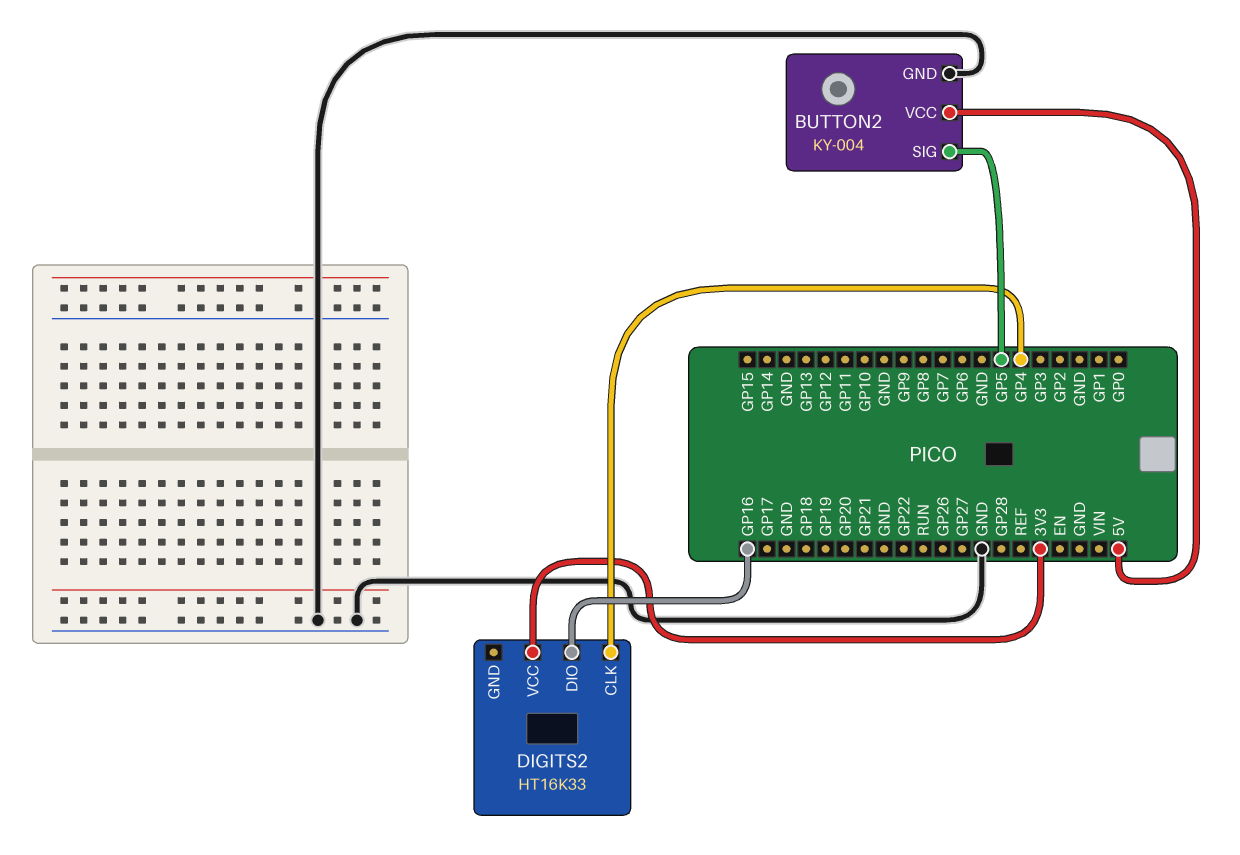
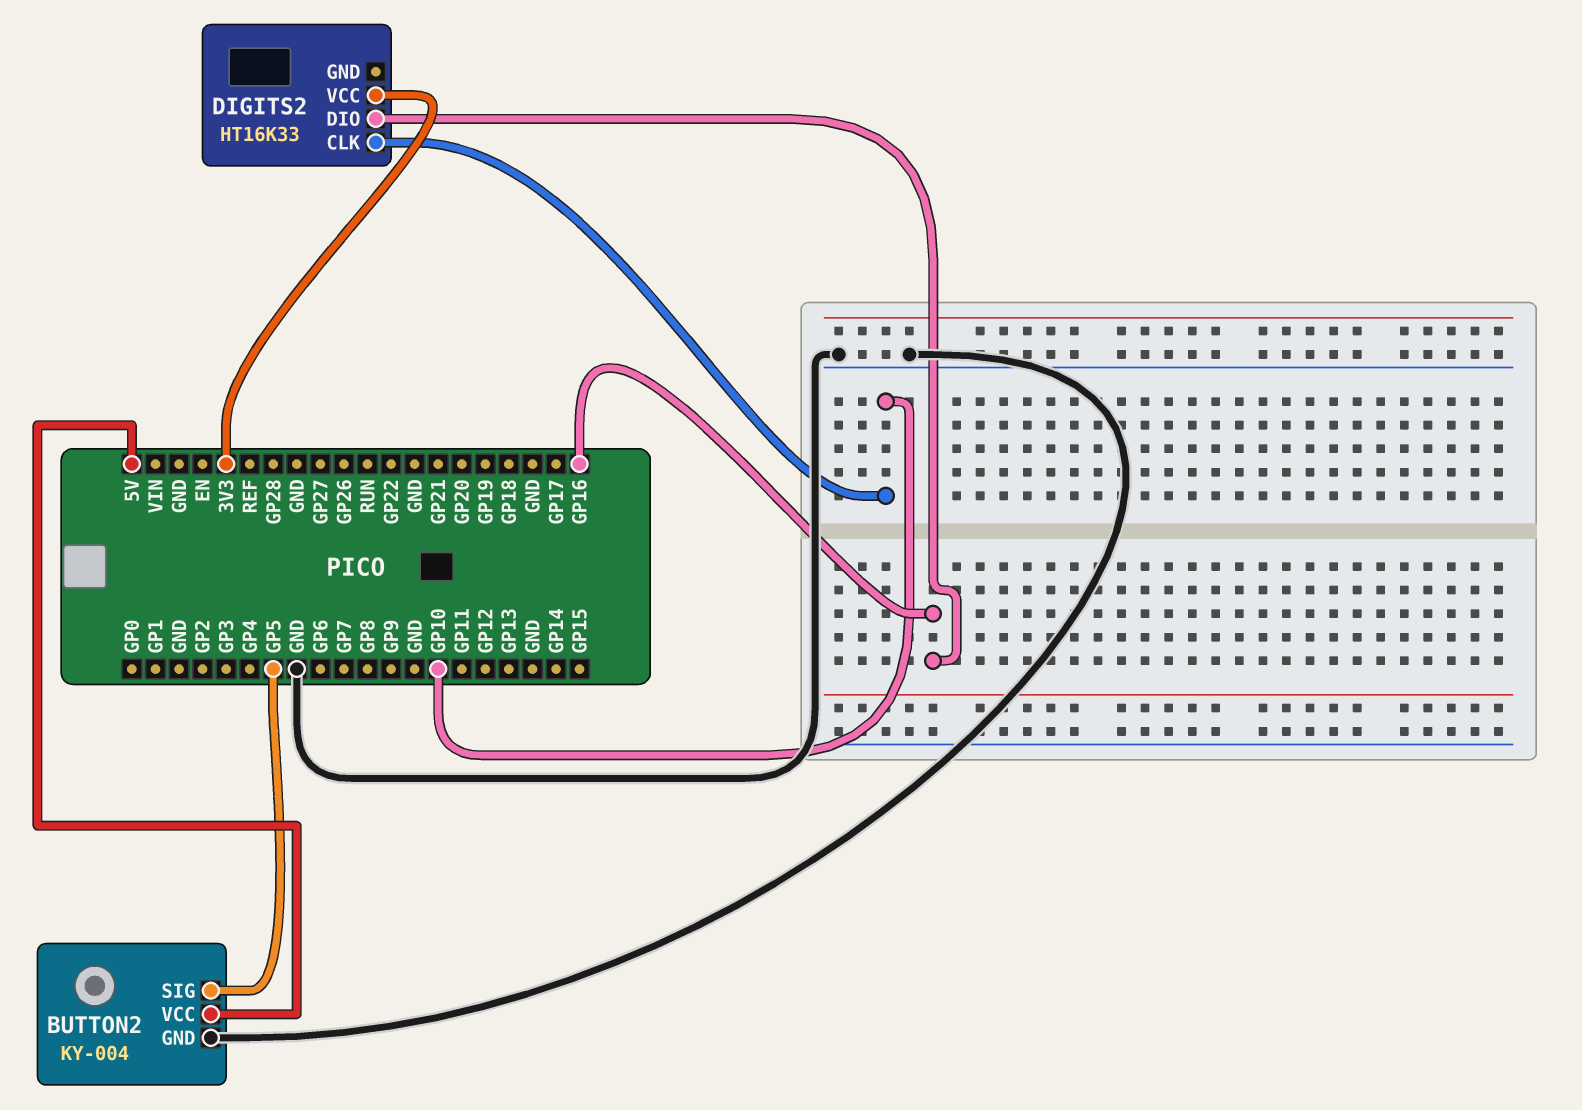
DIGITS2 pin CLK: GP4 -> GP10

